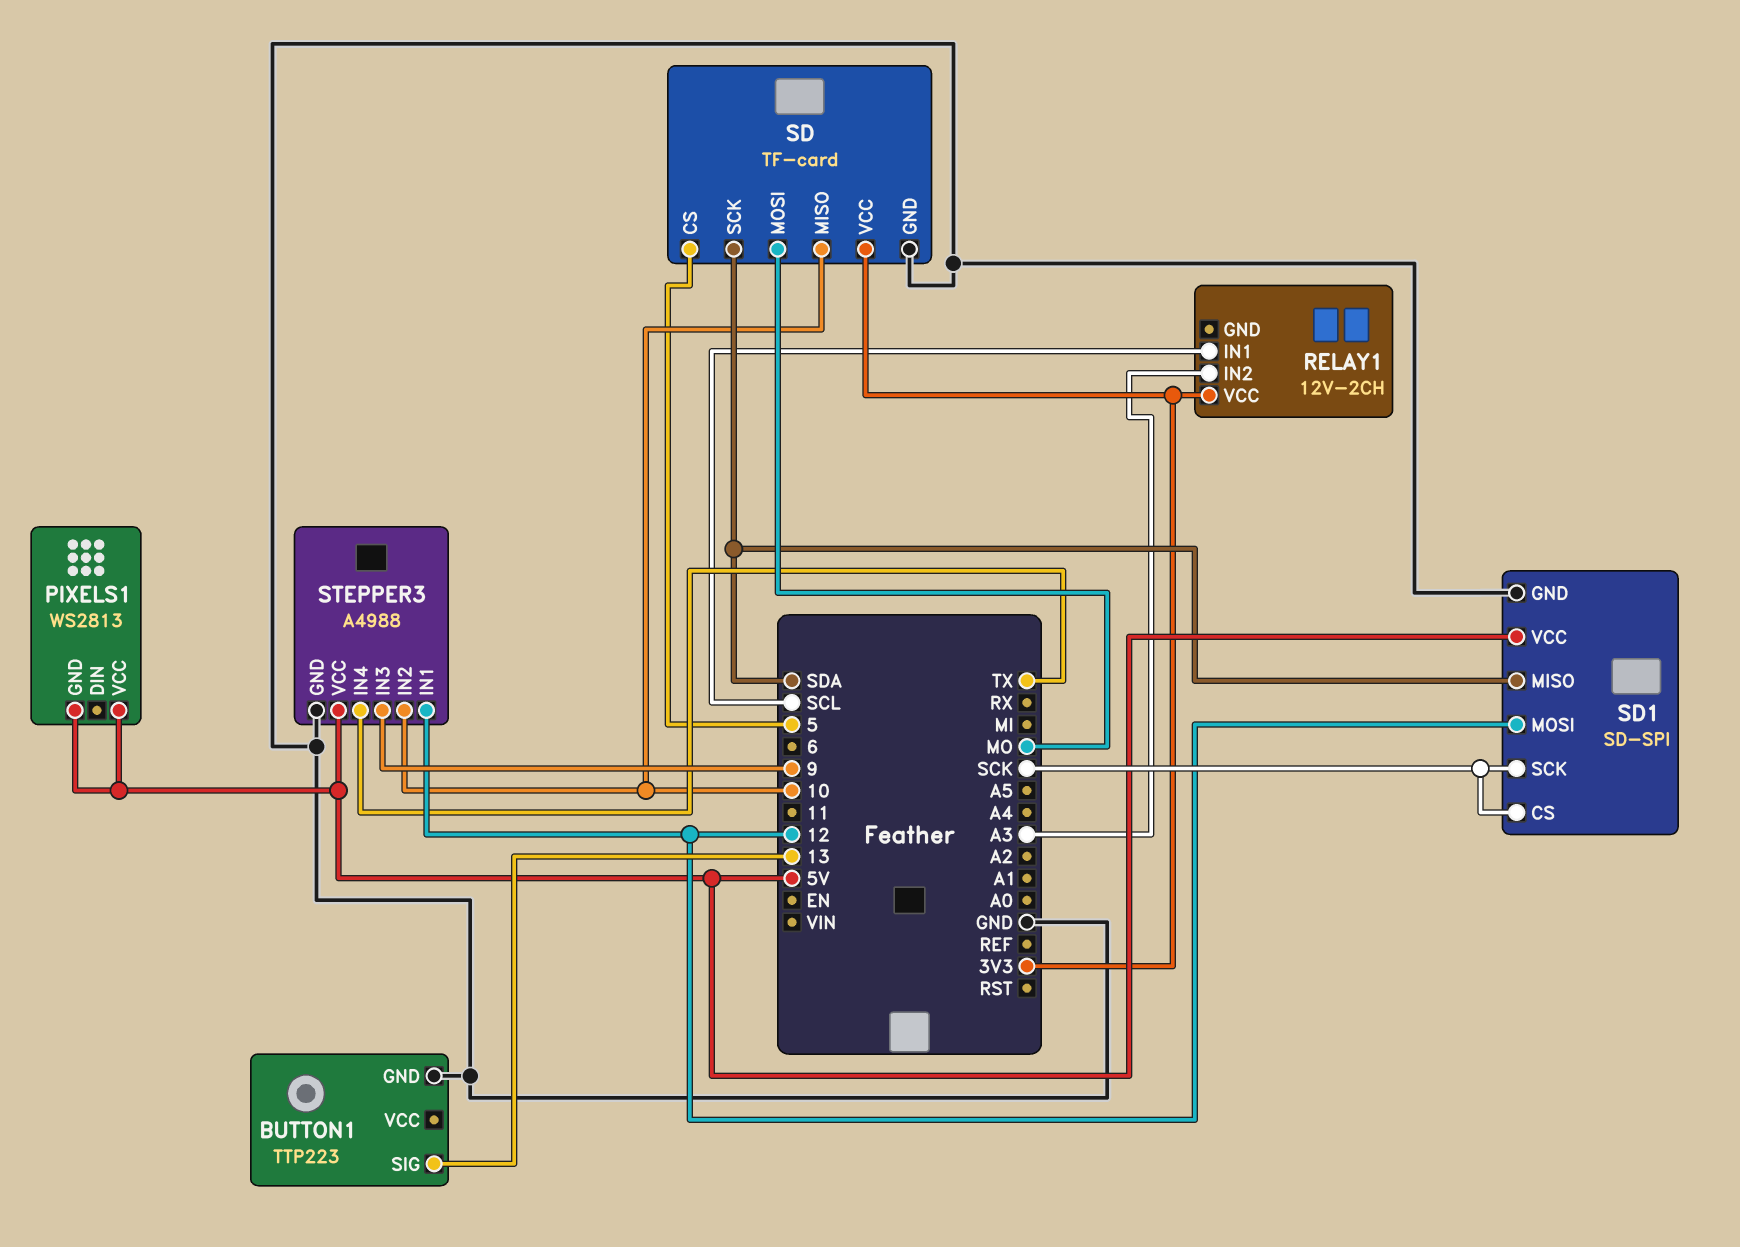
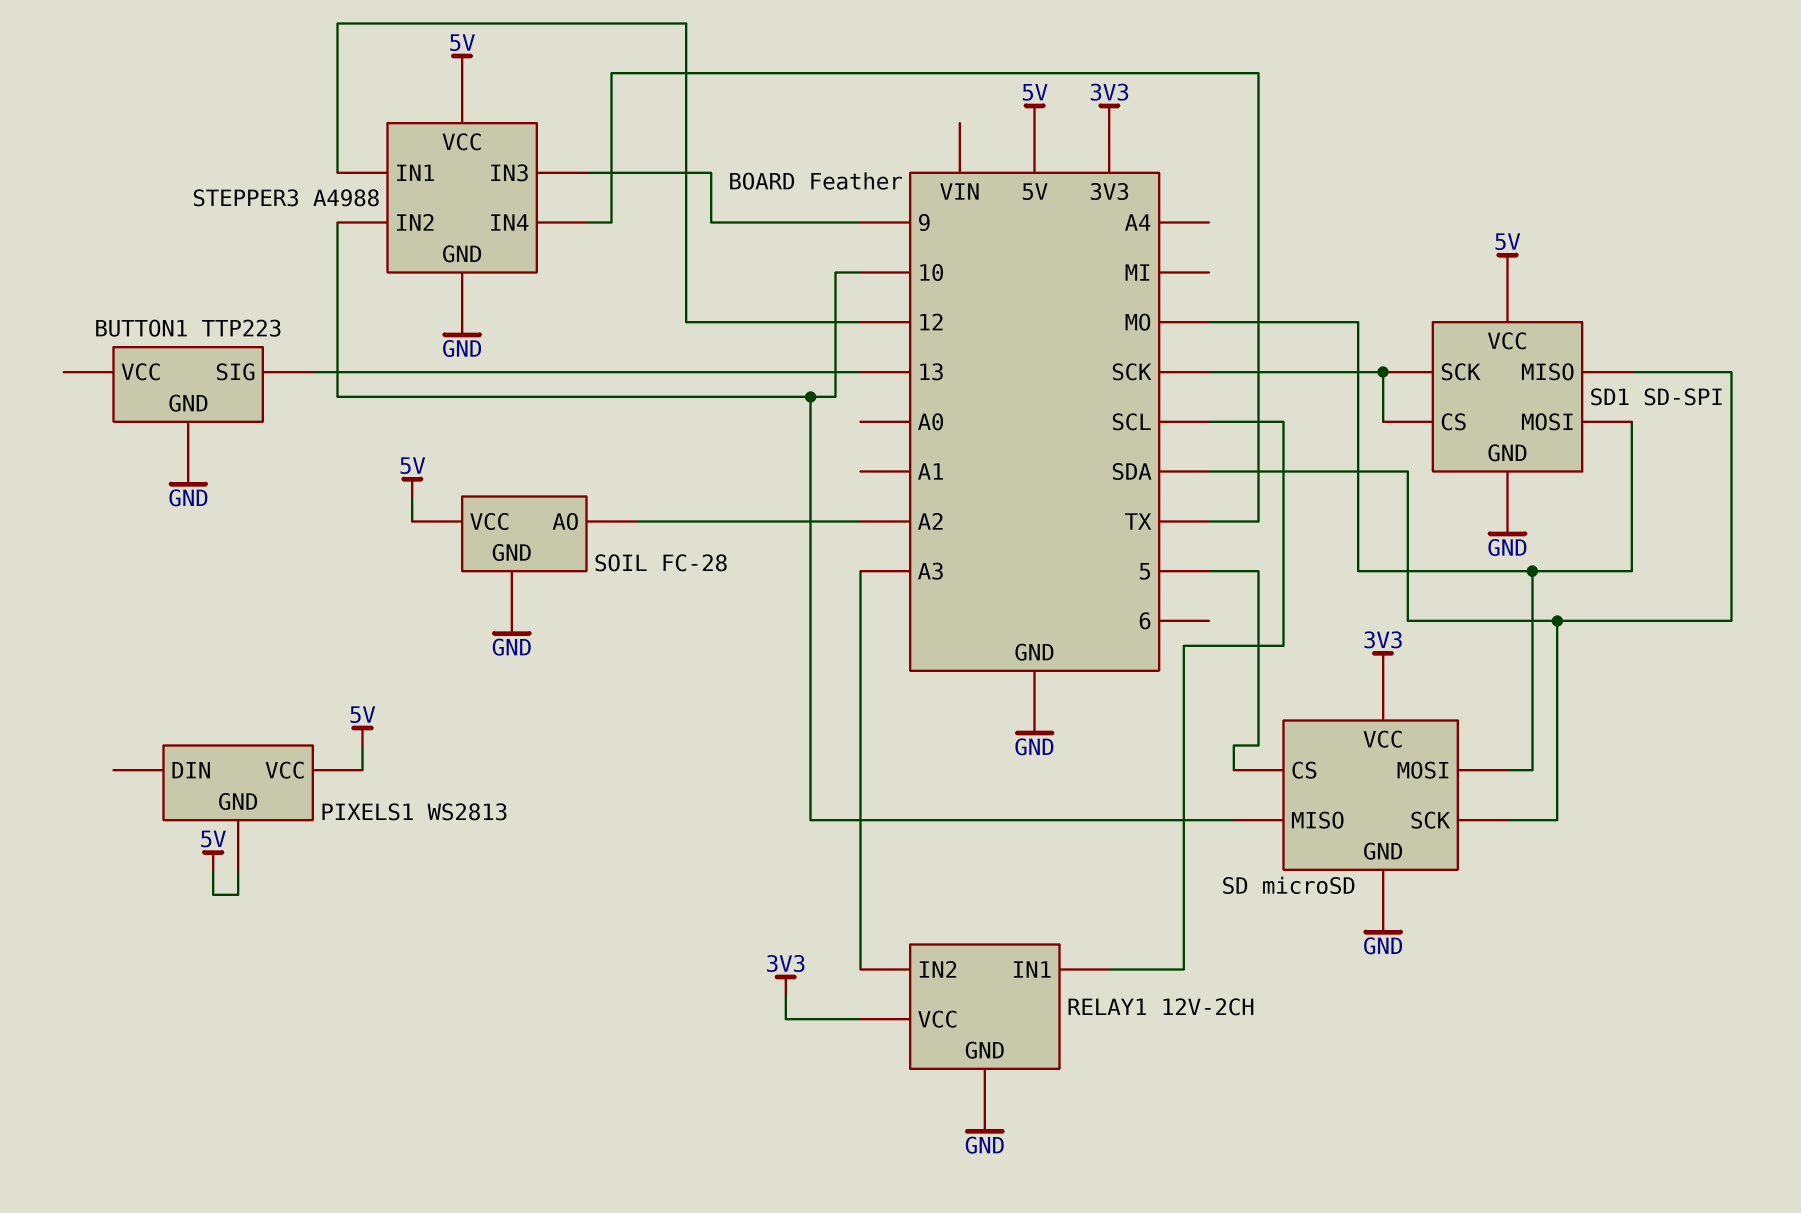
RELAY1 pin GND: none -> GND
SD: TF-card -> microSD
SD1 pin MOSI: 12 -> MO
SOIL: none -> FC-28
SOIL pin AO: none -> A2
SOIL pin GND: none -> GND
SOIL pin VCC: none -> 5V

